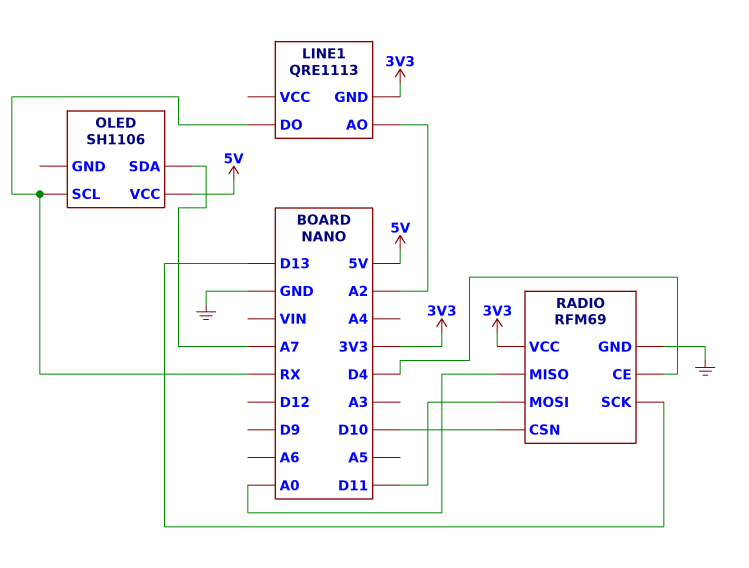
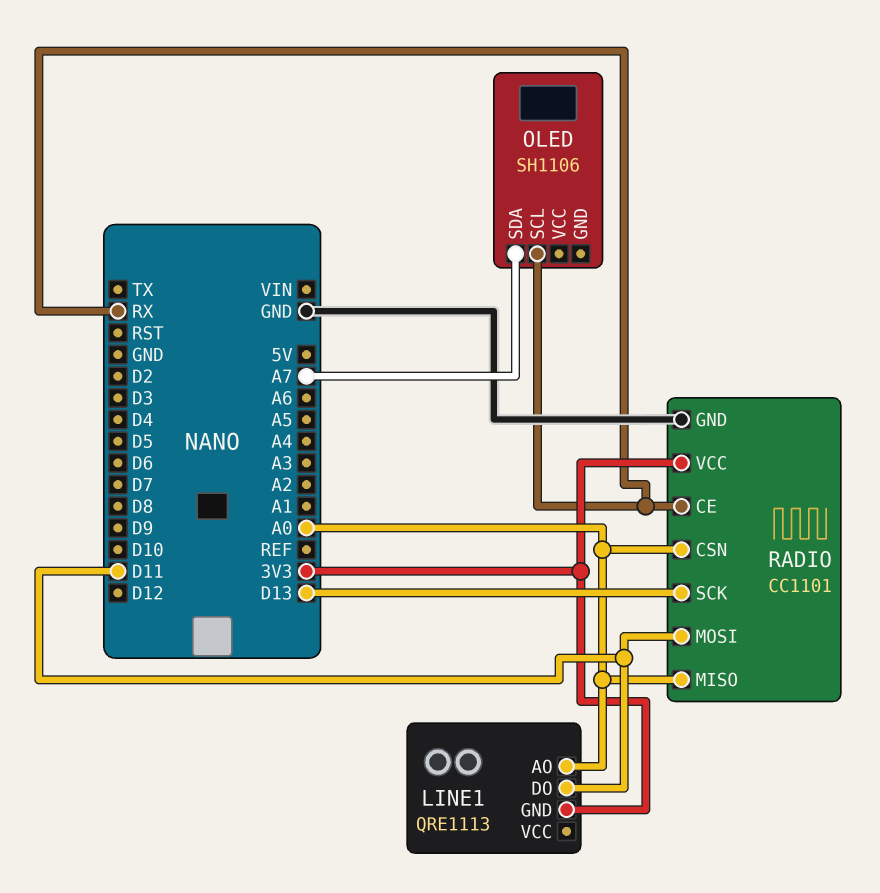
LINE1 pin AO: A2 -> A0
LINE1 pin DO: RX -> D11
OLED pin VCC: 5V -> none
RADIO: RFM69 -> CC1101
RADIO pin CE: D4 -> RX
RADIO pin CSN: D10 -> A0

